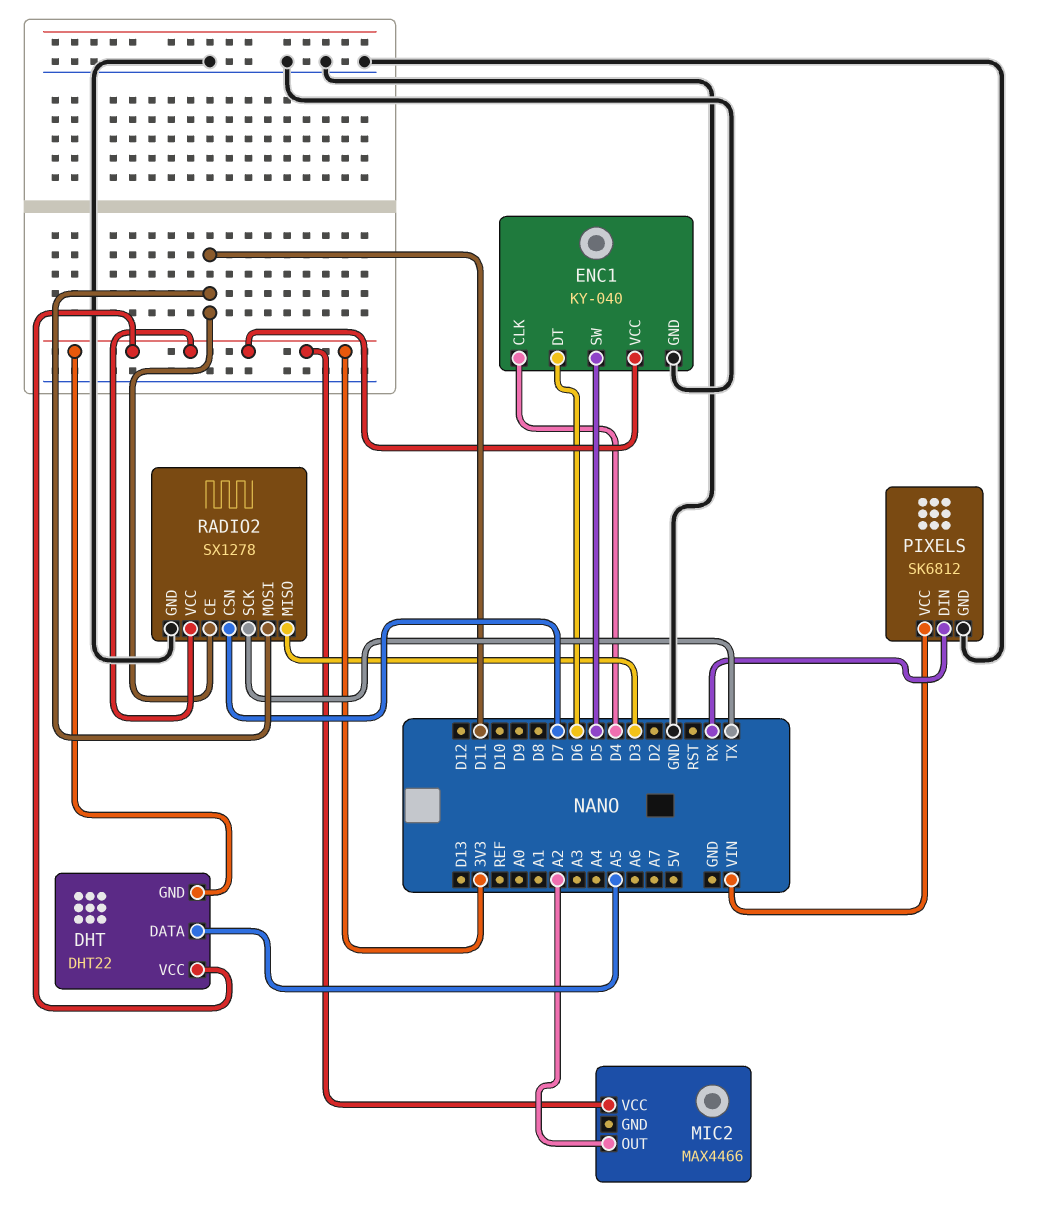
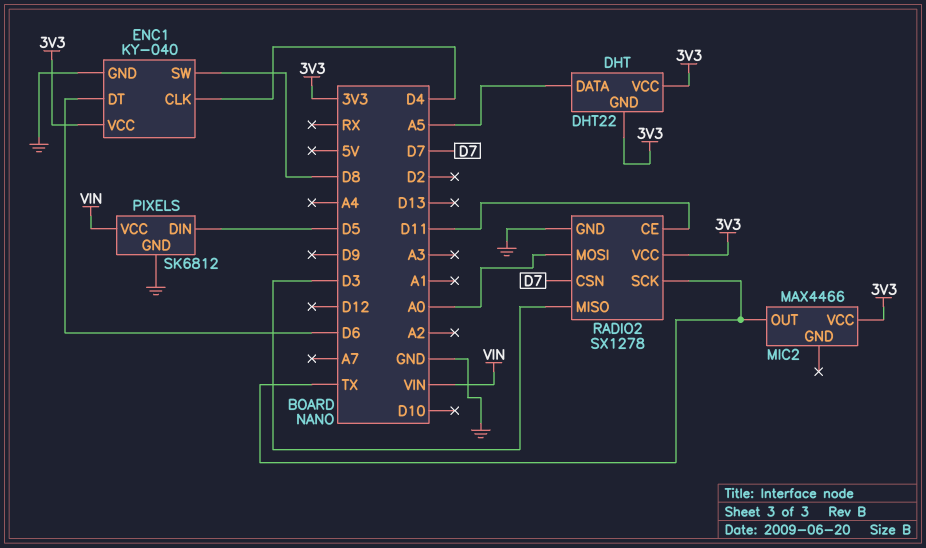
ENC1 pin SW: D5 -> D8
MIC2 pin OUT: A2 -> TX
PIXELS pin DIN: RX -> D5
RADIO2 pin MOSI: D11 -> A0

